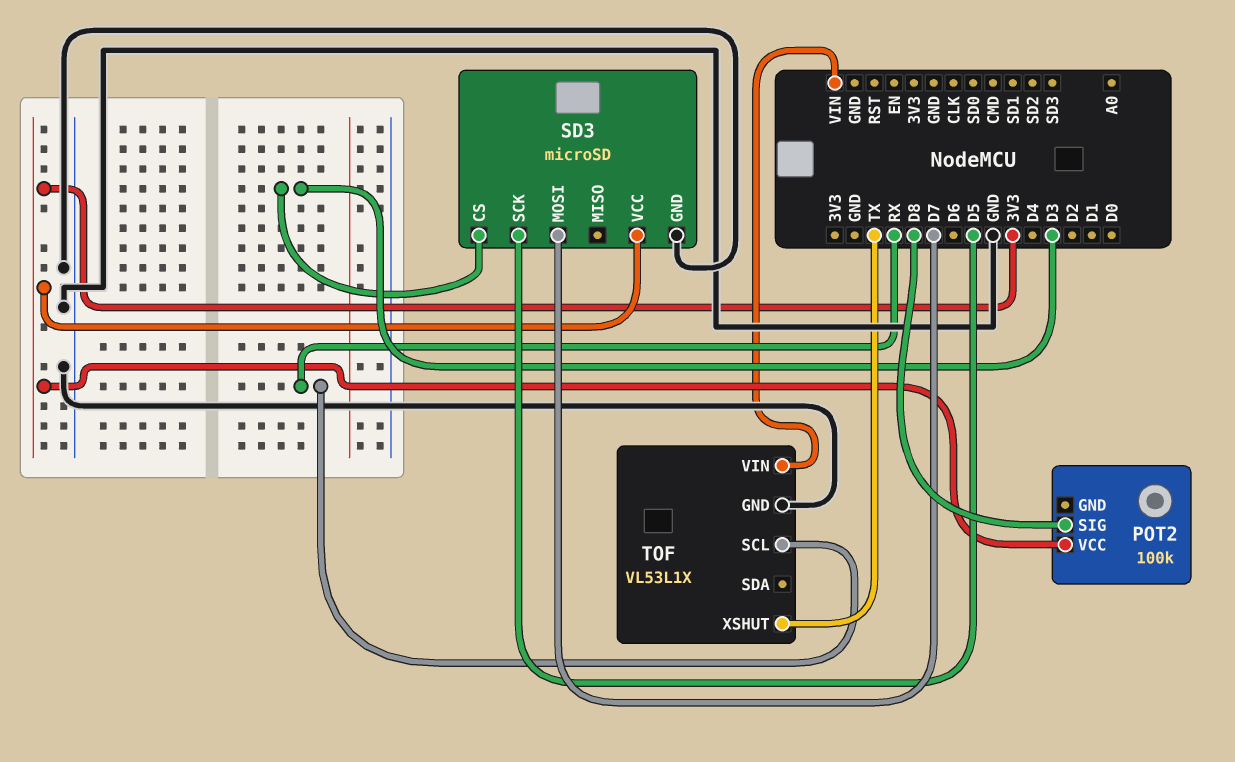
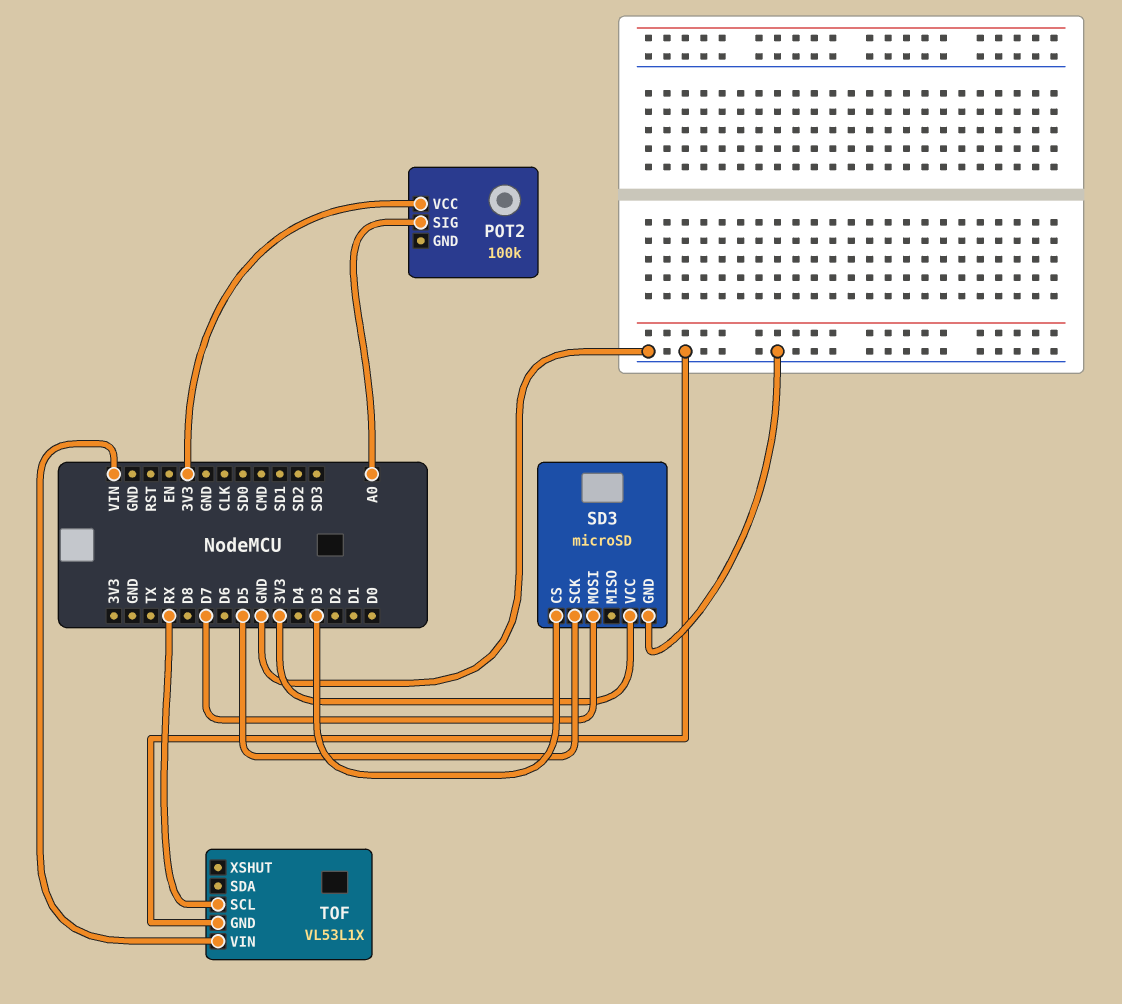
POT2 pin SIG: D8 -> A0
TOF pin XSHUT: TX -> none

